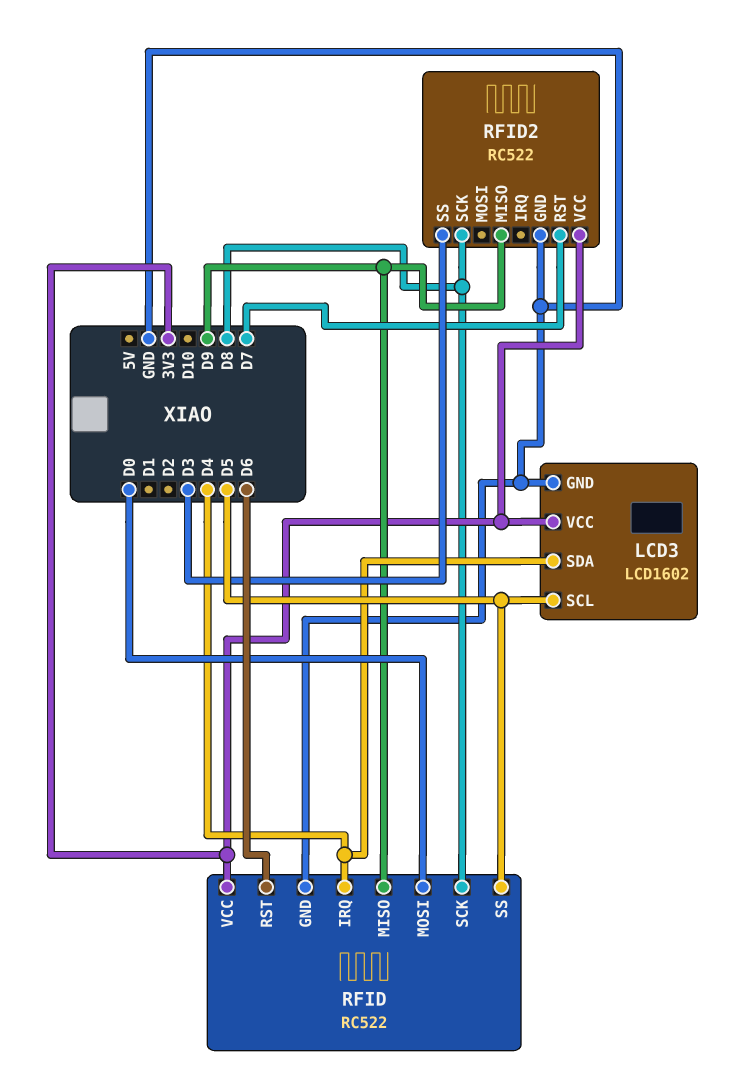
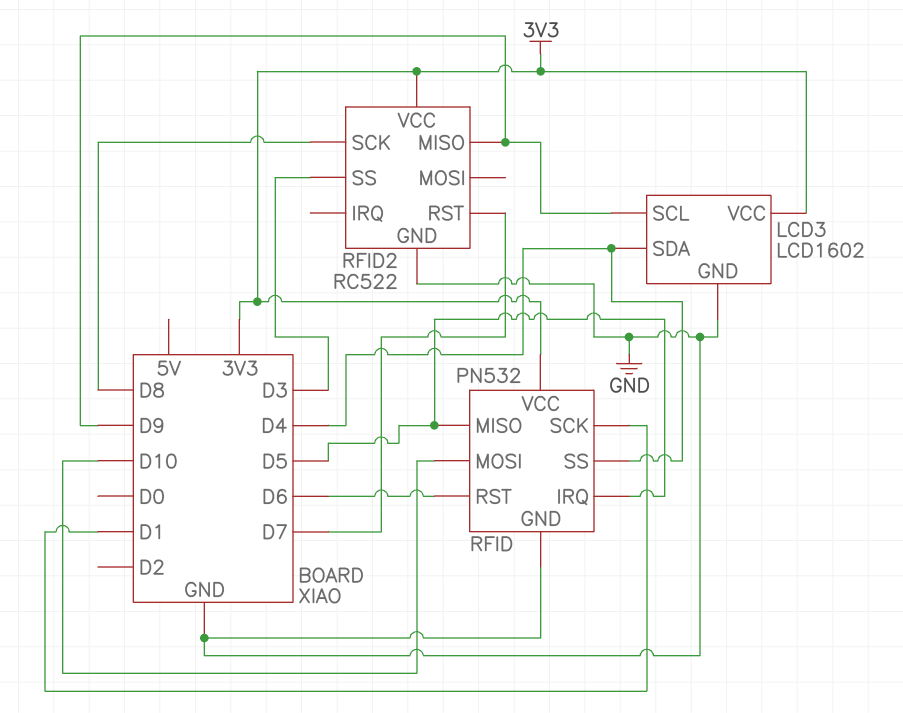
LCD3 pin SCL: D5 -> D9
RFID: RC522 -> PN532
RFID pin IRQ: D4 -> D5
RFID pin MISO: D9 -> D5
RFID pin MOSI: D0 -> D10
RFID pin SCK: D8 -> D1
RFID pin SS: D5 -> D4

